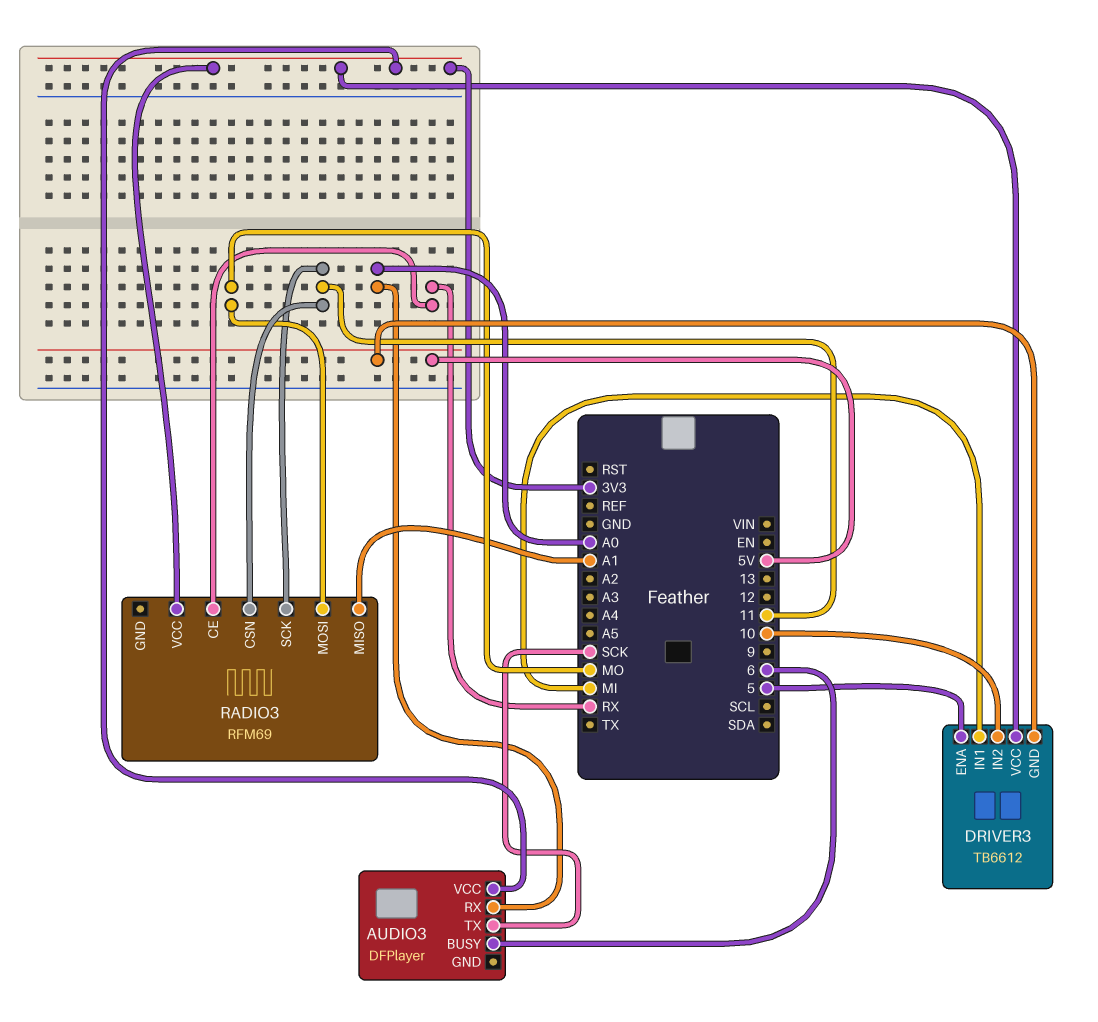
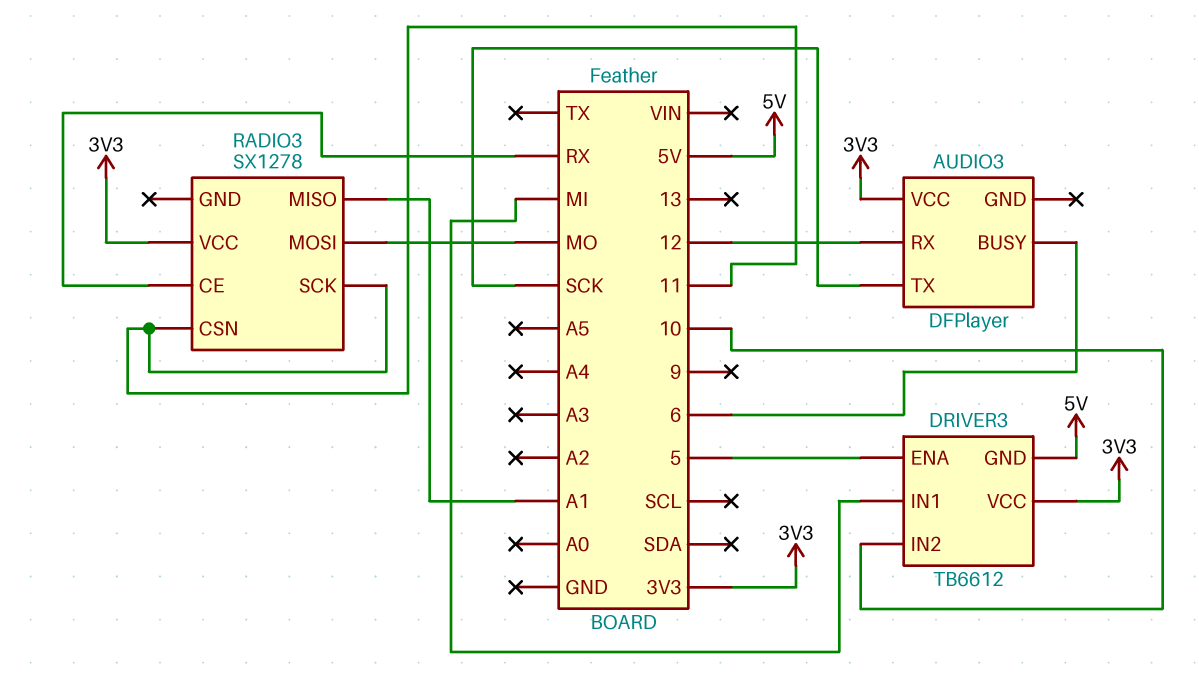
AUDIO3 pin RX: A0 -> 12
RADIO3: RFM69 -> SX1278

